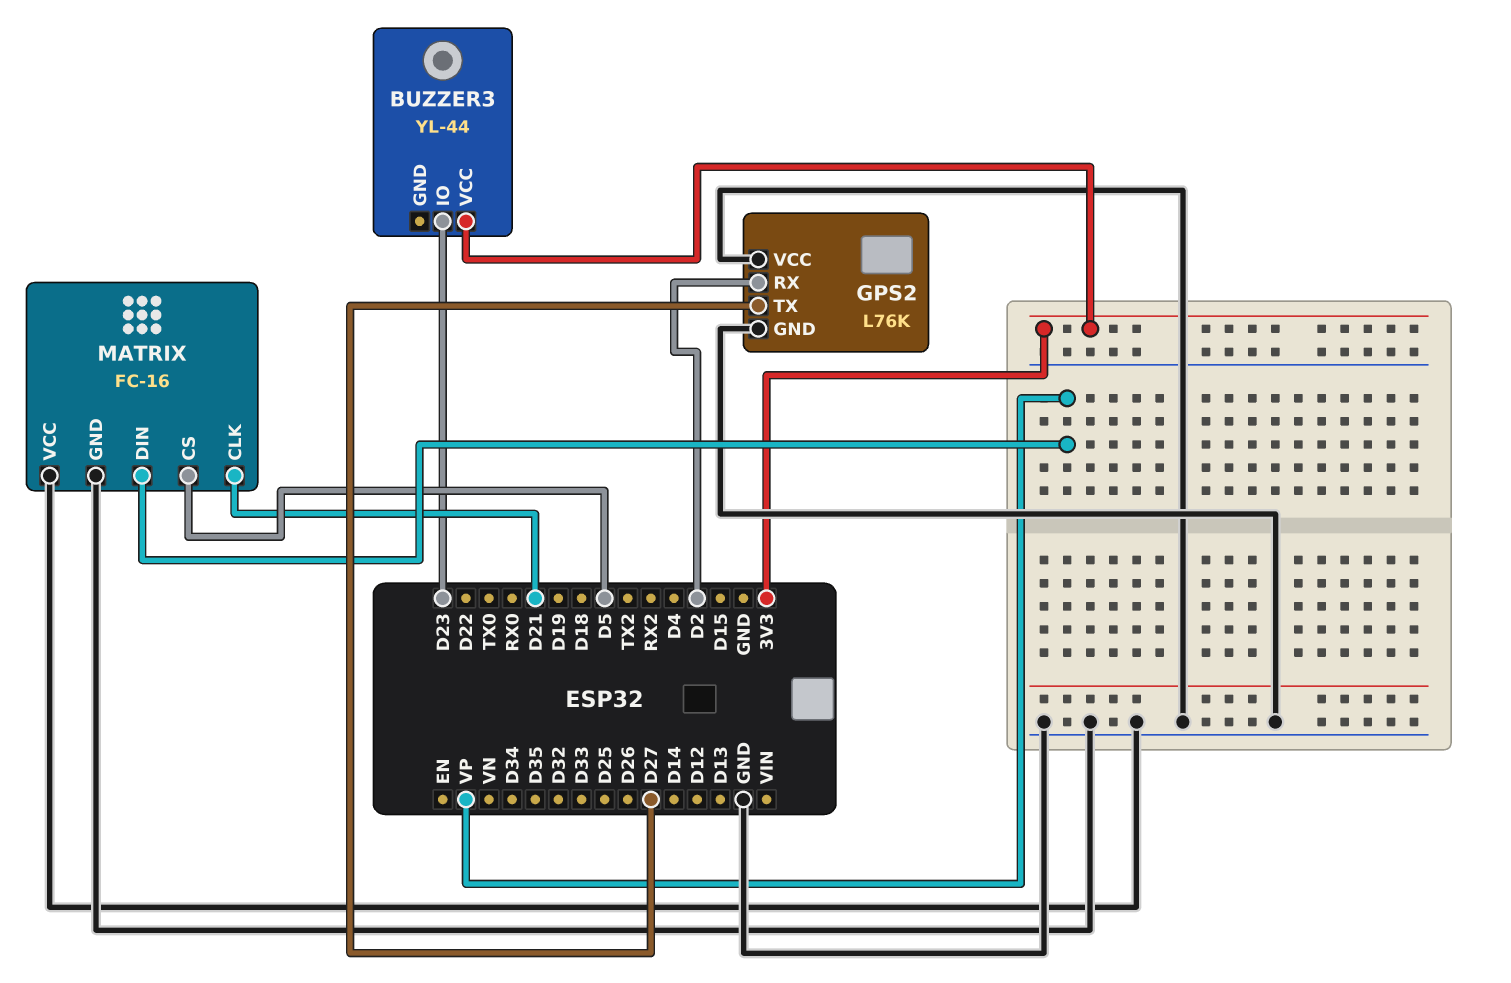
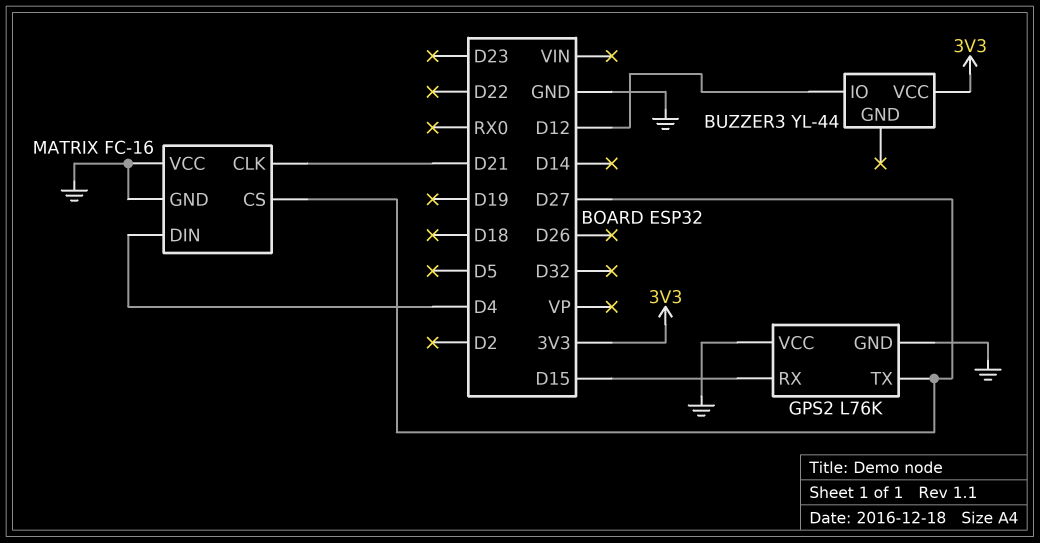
BUZZER3 pin IO: D23 -> D12
GPS2 pin RX: D2 -> D15
MATRIX pin CS: D5 -> D27
MATRIX pin DIN: VP -> D4

